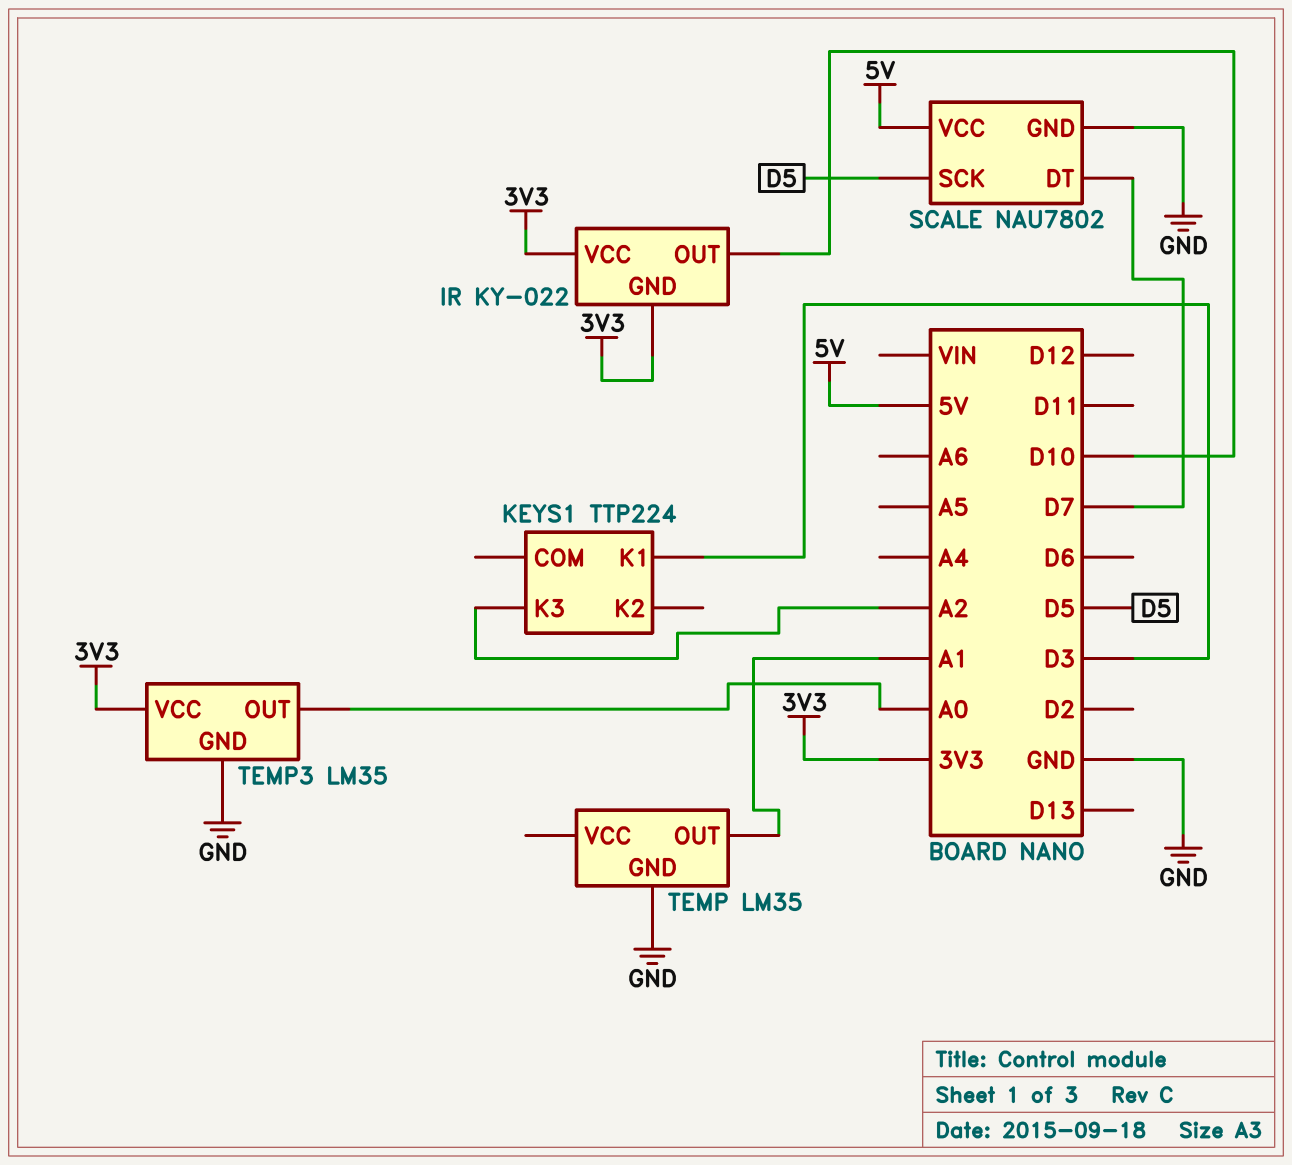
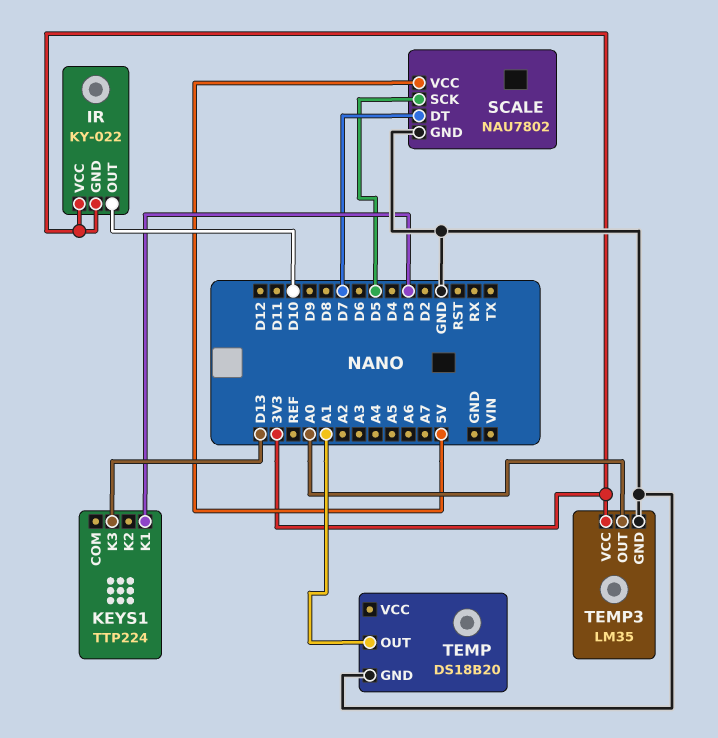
KEYS1 pin K3: A2 -> D13
TEMP: LM35 -> DS18B20

